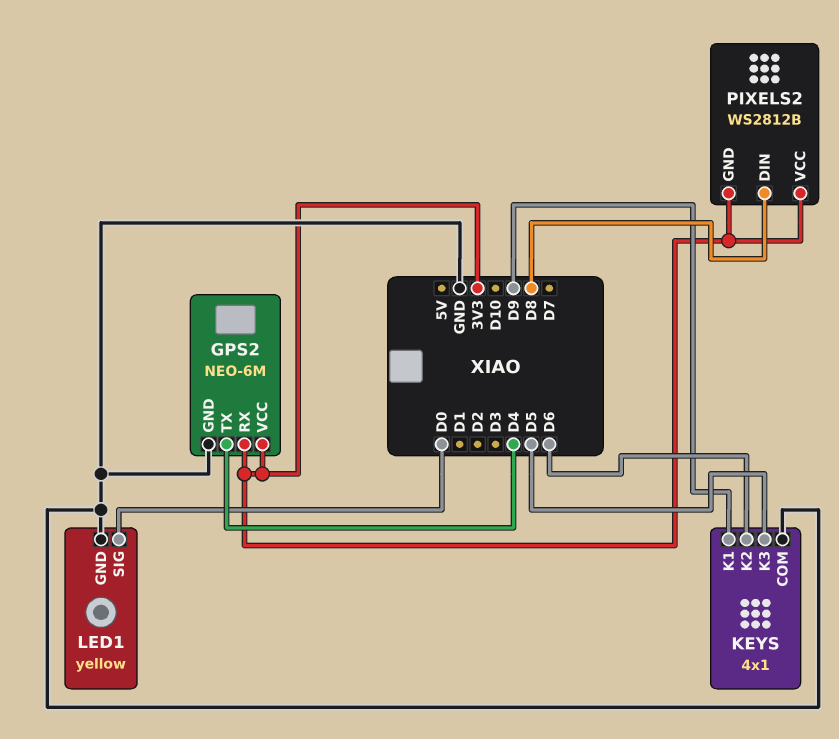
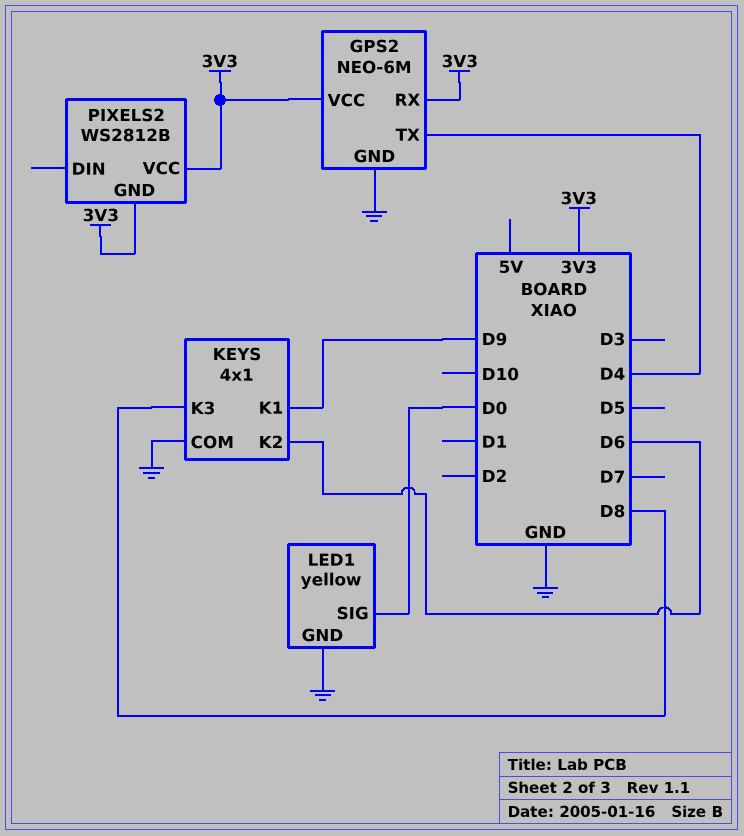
KEYS pin K3: D5 -> D8
PIXELS2 pin DIN: D8 -> none

